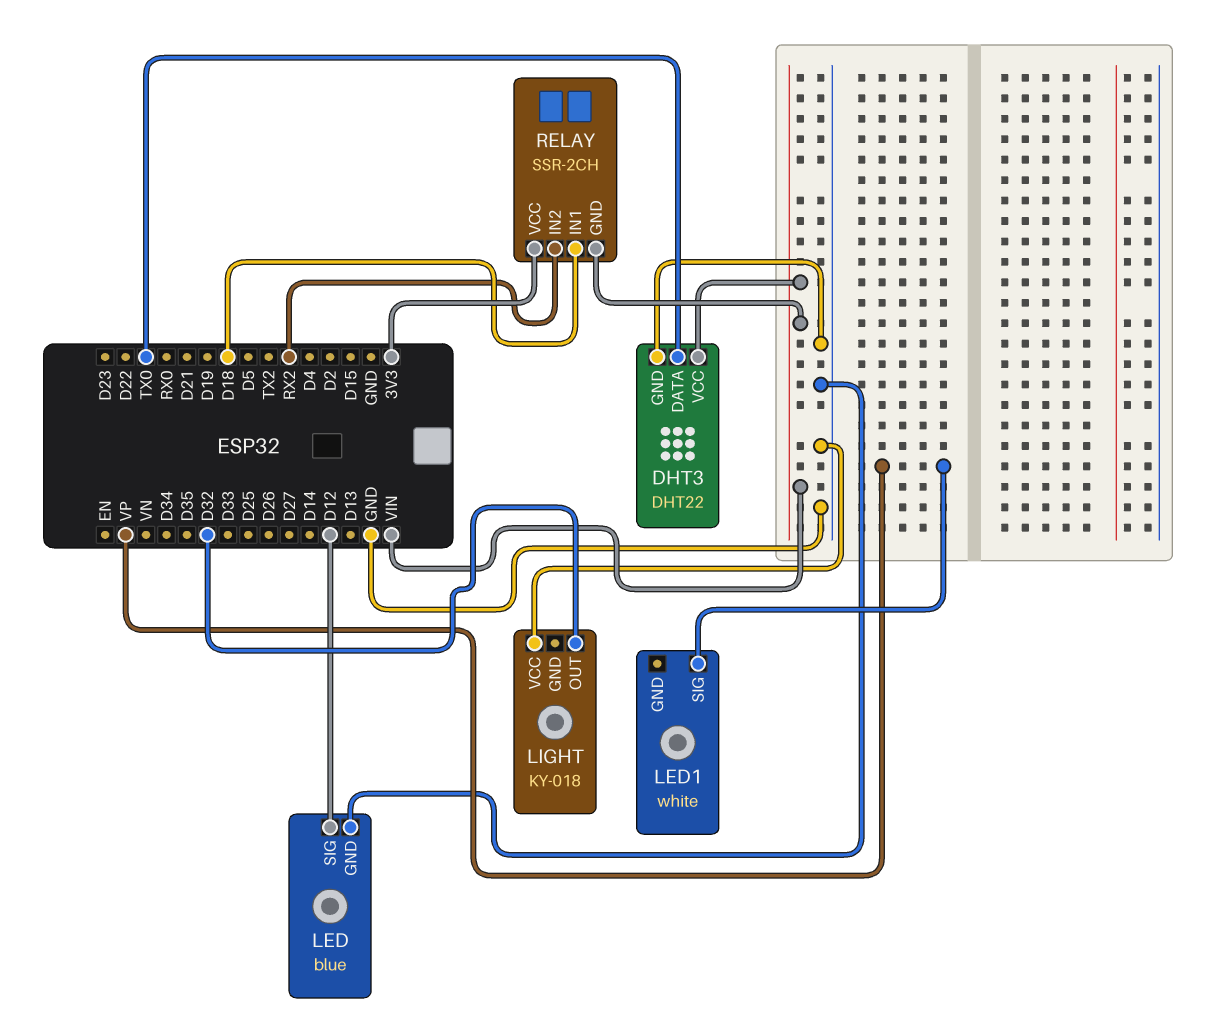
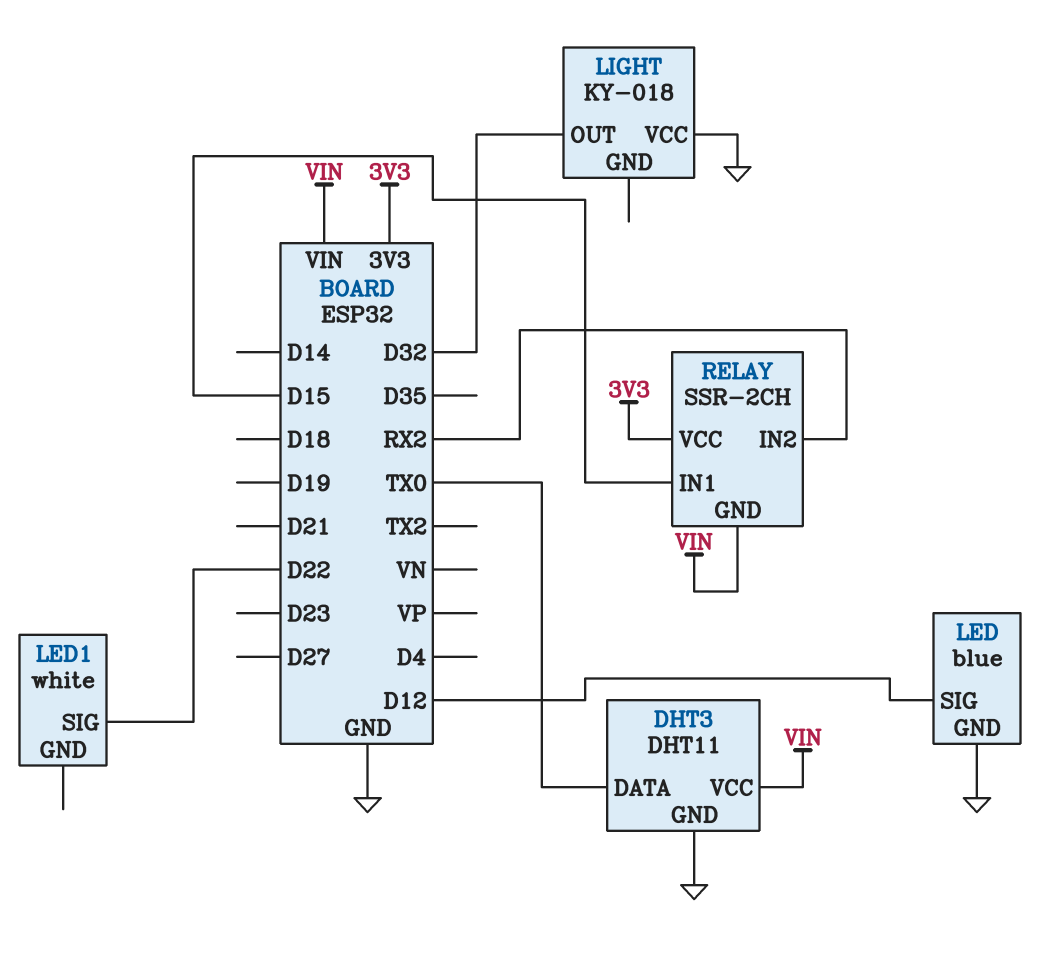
DHT3: DHT22 -> DHT11
LED1 pin SIG: VP -> D22
RELAY pin IN1: D18 -> D15

